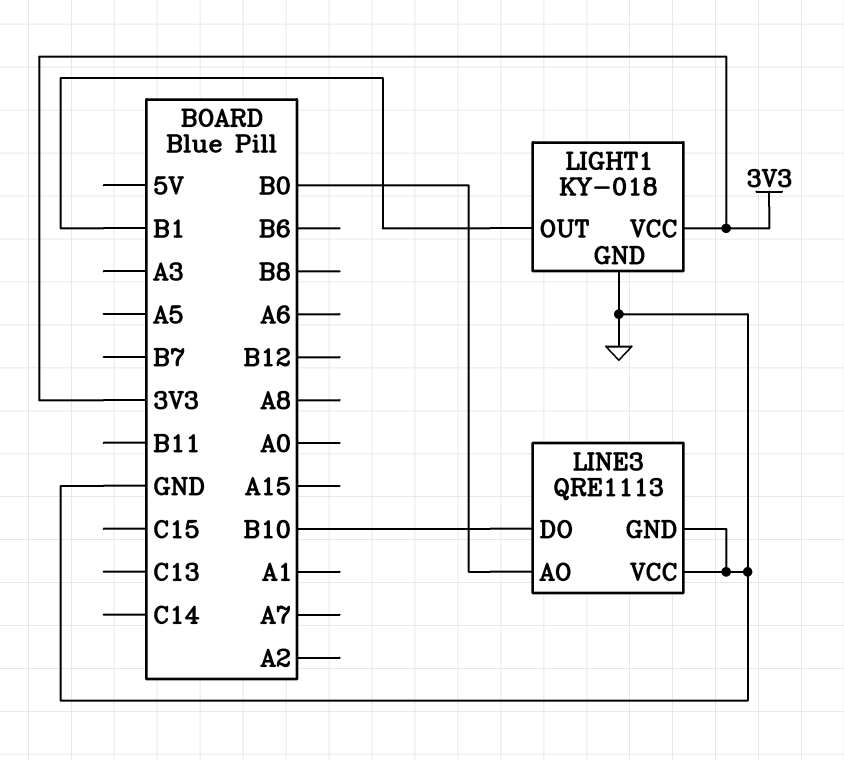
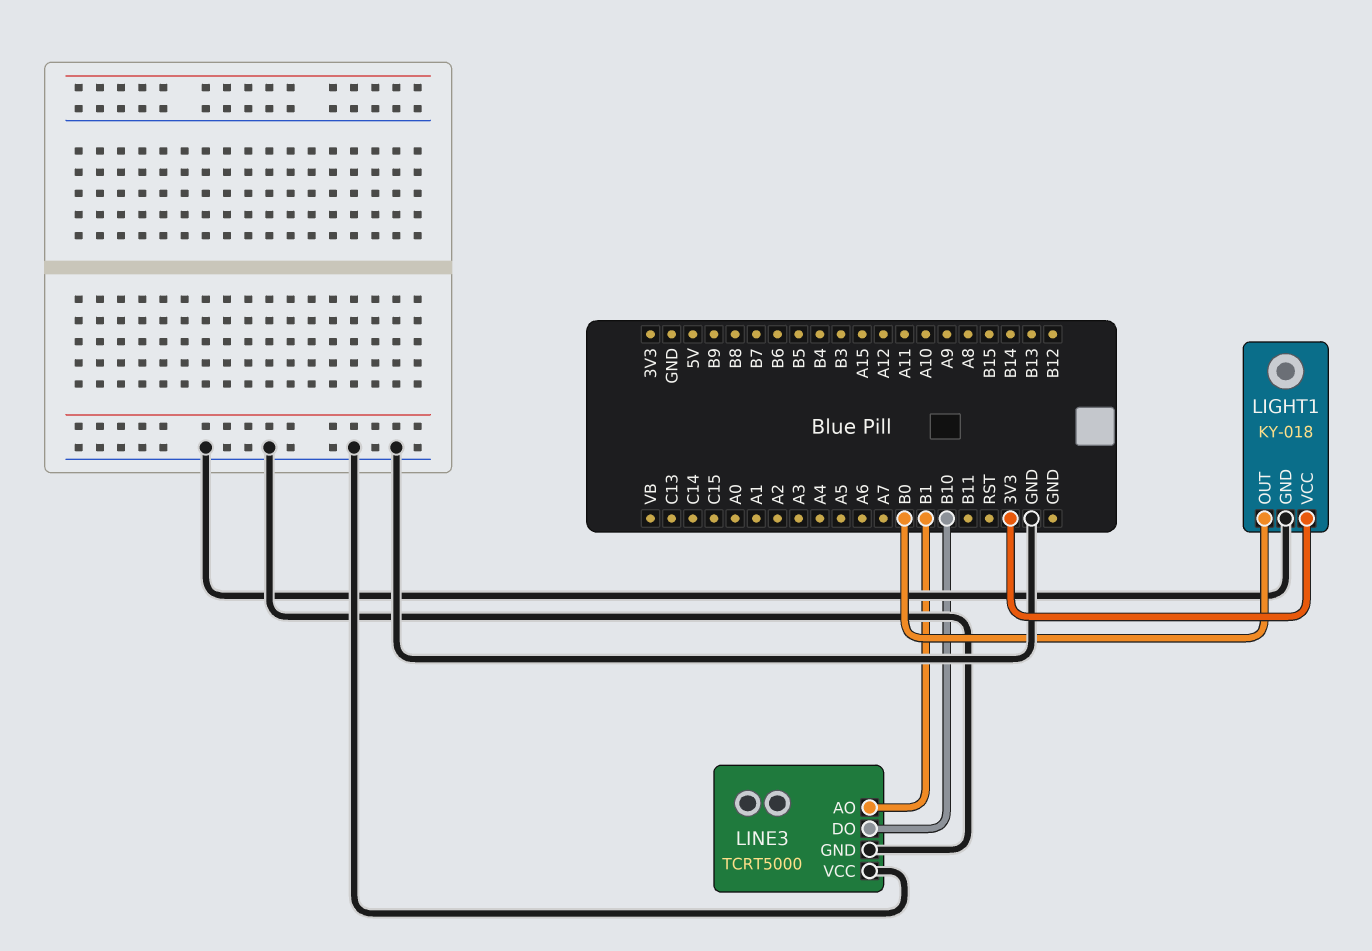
LIGHT1 pin OUT: B1 -> B0
LINE3: QRE1113 -> TCRT5000
LINE3 pin AO: B0 -> B1

